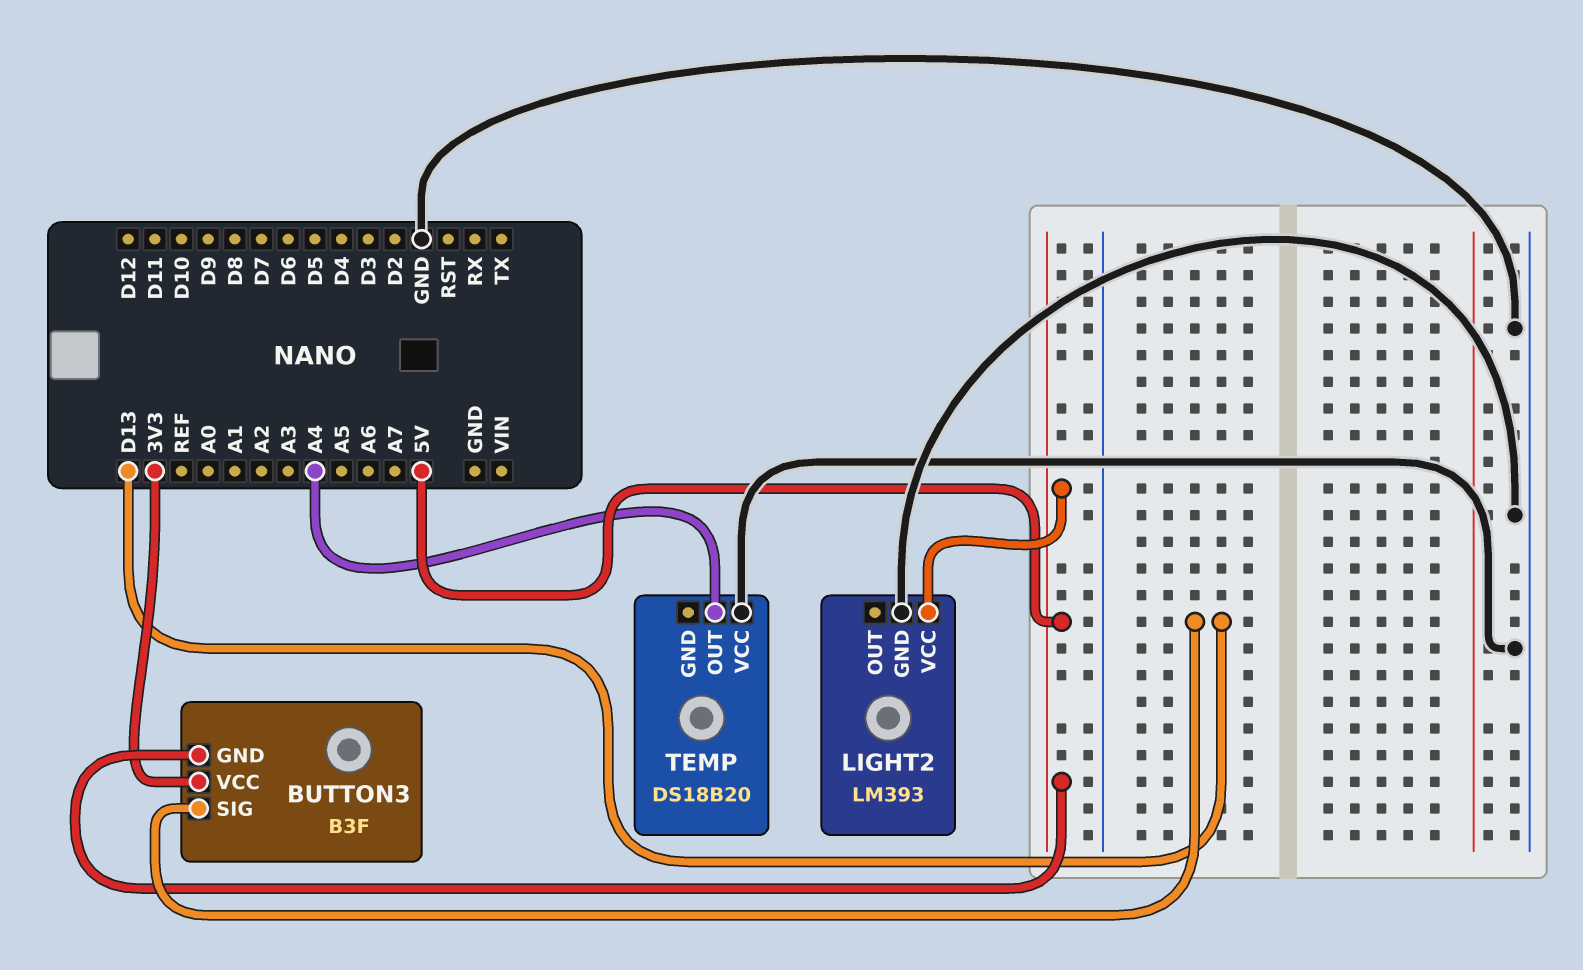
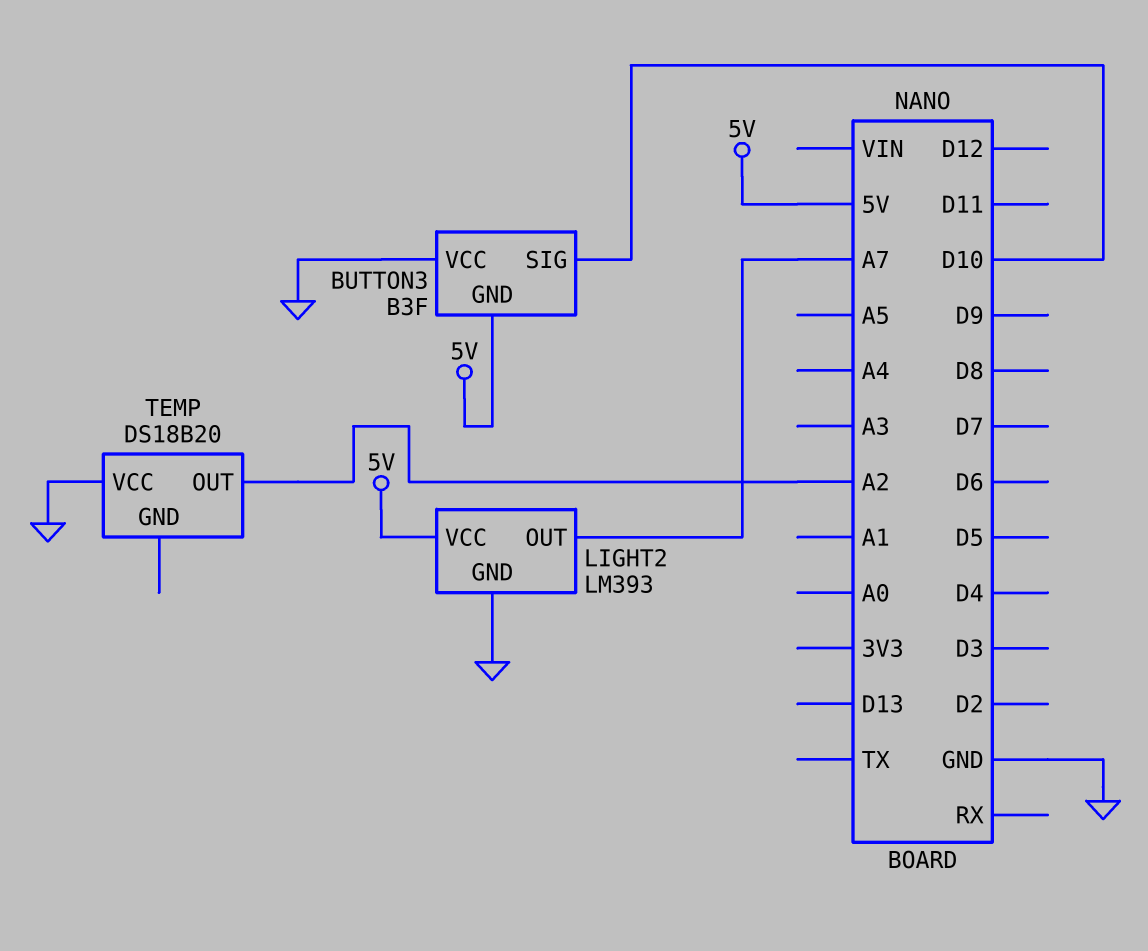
BUTTON3 pin SIG: D13 -> D10
BUTTON3 pin VCC: 3V3 -> GND
LIGHT2 pin OUT: none -> A7
TEMP pin OUT: A4 -> A2

